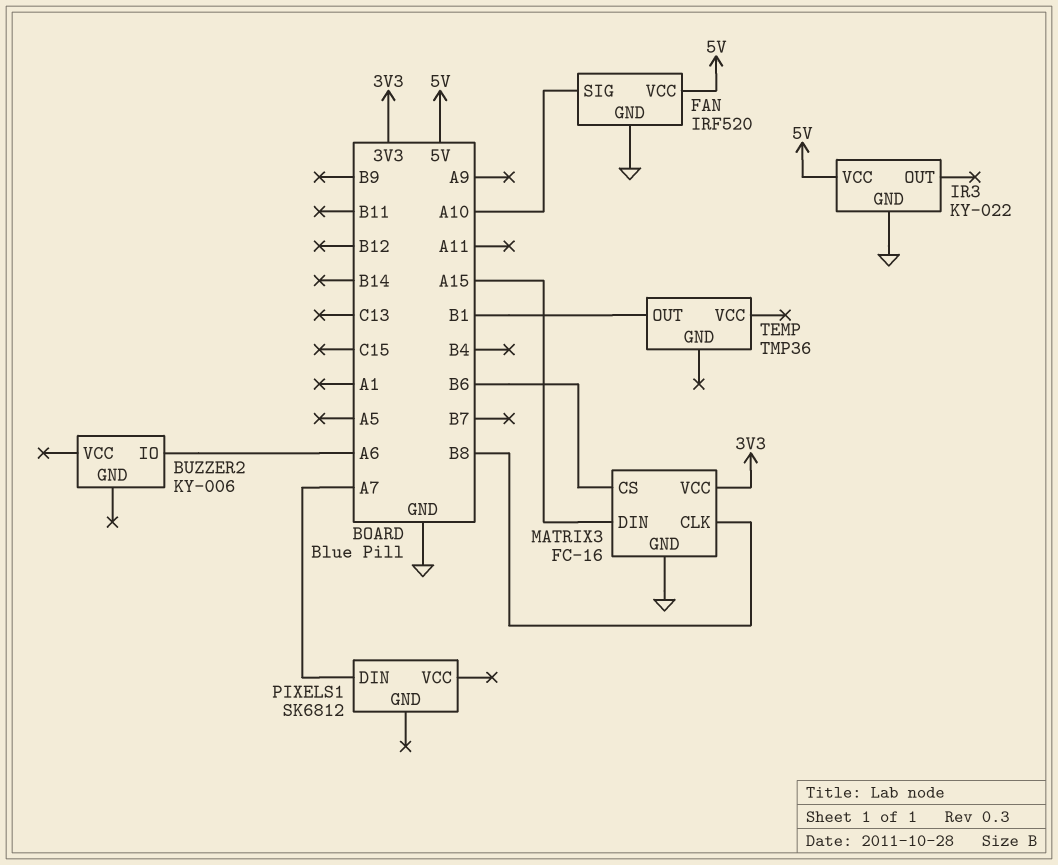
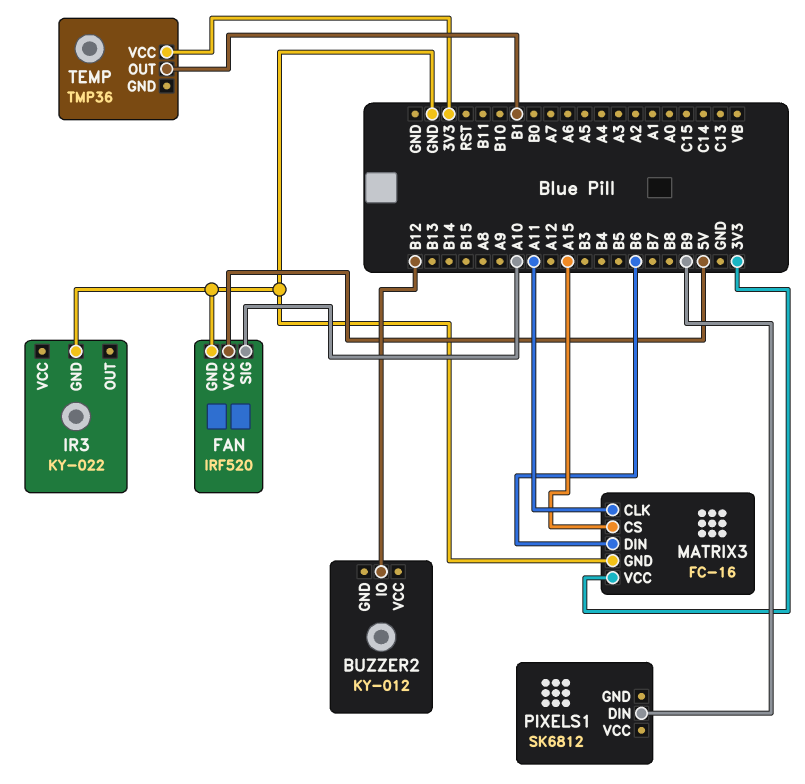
BUZZER2: KY-006 -> KY-012
BUZZER2 pin IO: A6 -> B12
IR3 pin VCC: 5V -> none
MATRIX3 pin CLK: B8 -> A11
MATRIX3 pin CS: B6 -> A15
MATRIX3 pin DIN: A15 -> B6
PIXELS1 pin DIN: A7 -> B9
TEMP pin VCC: none -> 3V3

